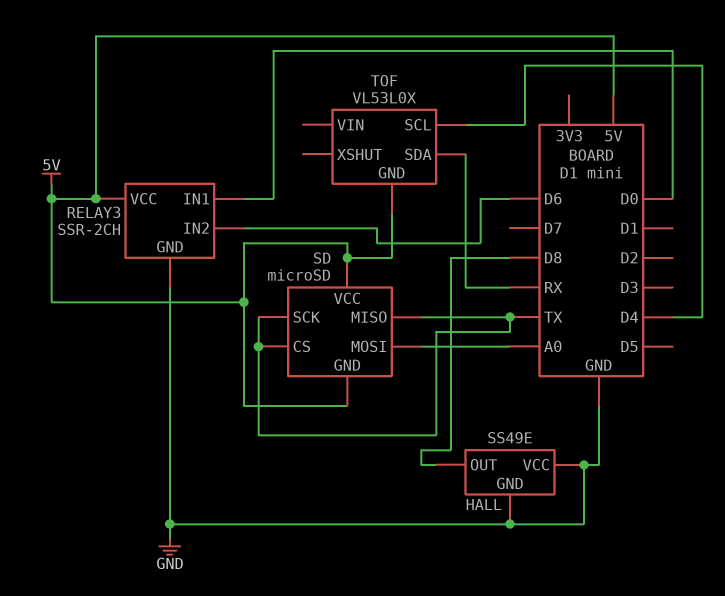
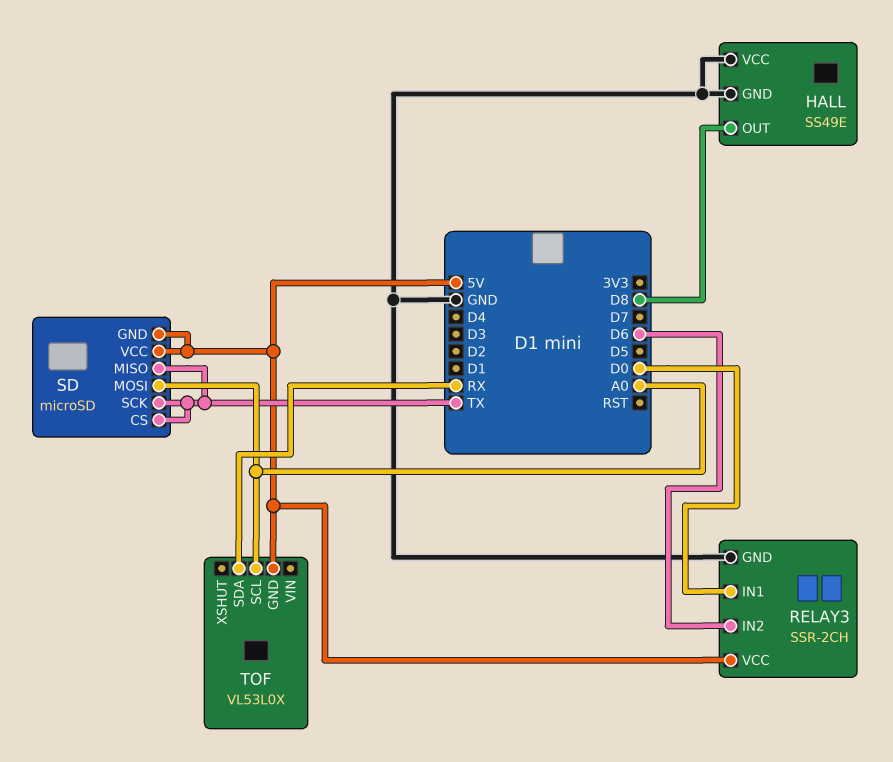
TOF pin SCL: D4 -> A0

